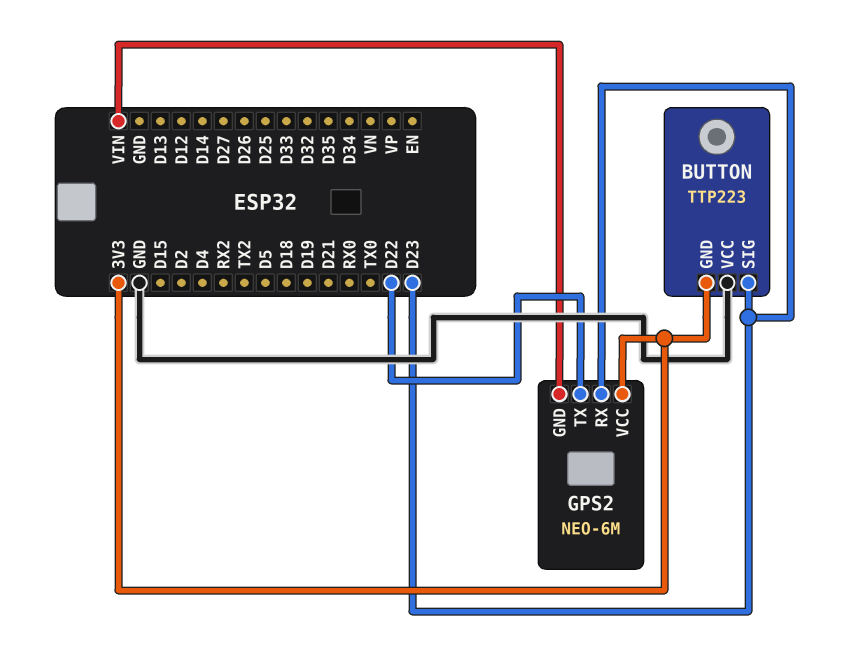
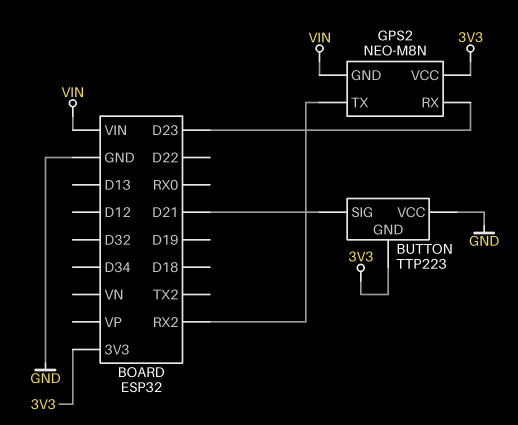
BUTTON pin SIG: D23 -> D21
GPS2: NEO-6M -> NEO-M8N
GPS2 pin TX: D22 -> RX2

